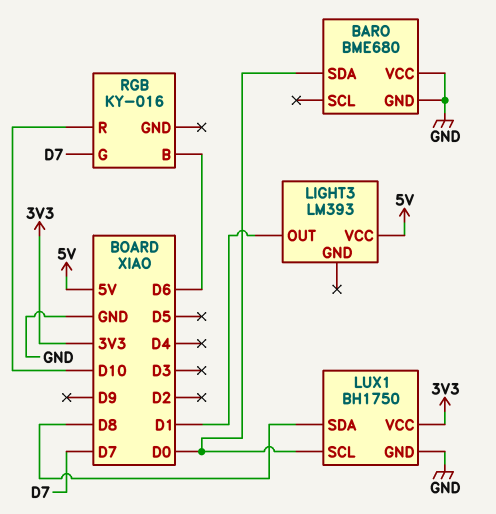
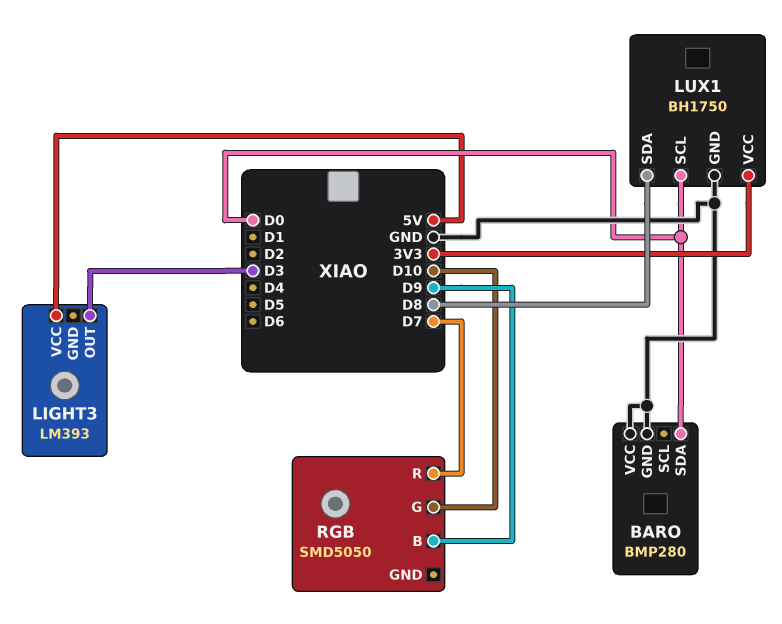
BARO: BME680 -> BMP280
LIGHT3 pin OUT: D1 -> D3
RGB: KY-016 -> SMD5050
RGB pin B: D6 -> D9
RGB pin G: D7 -> D10
RGB pin R: D10 -> D7

